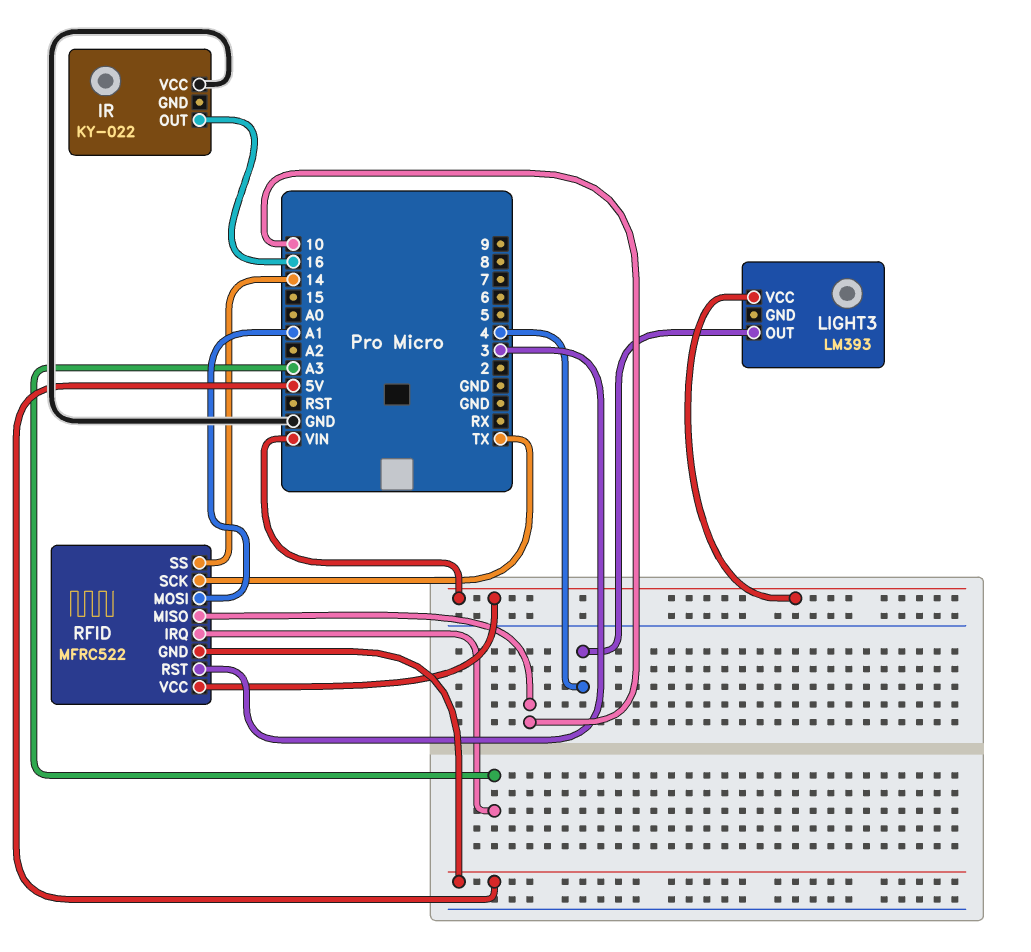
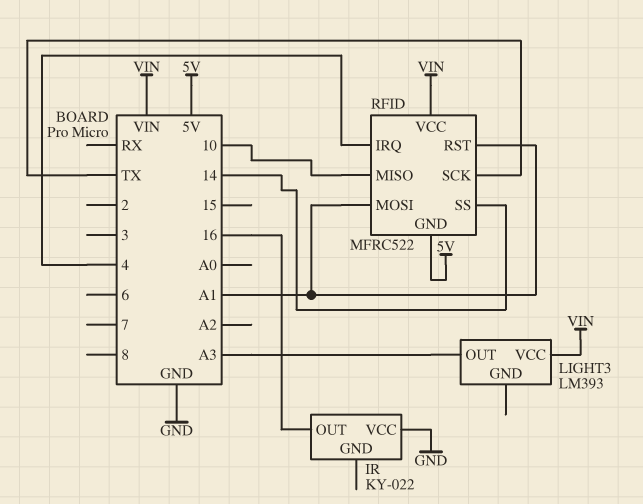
LIGHT3 pin OUT: 4 -> A3
RFID pin IRQ: A3 -> 4
RFID pin RST: 3 -> A1

